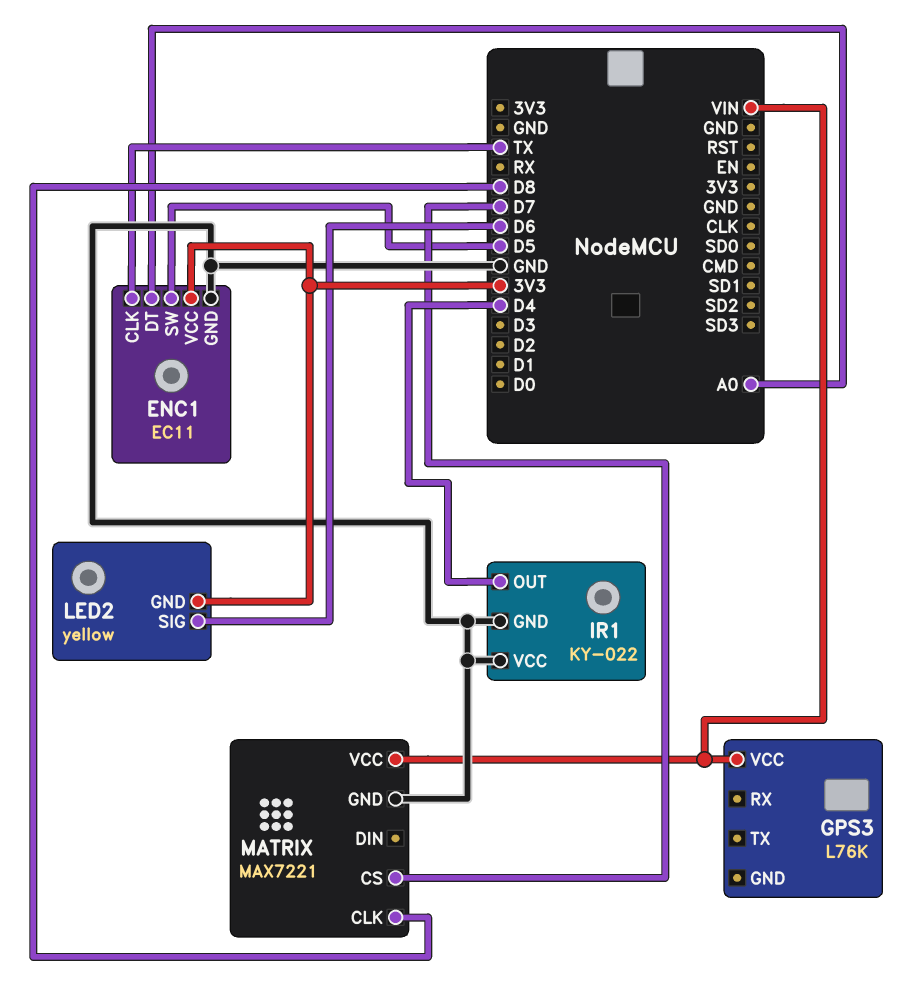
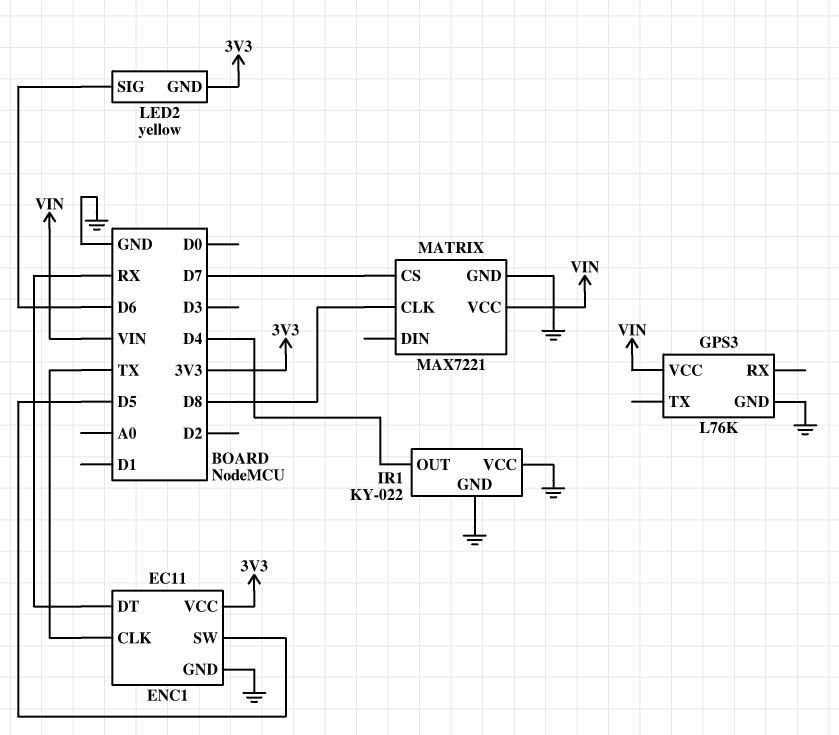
ENC1 pin DT: A0 -> RX
GPS3 pin GND: none -> GND

